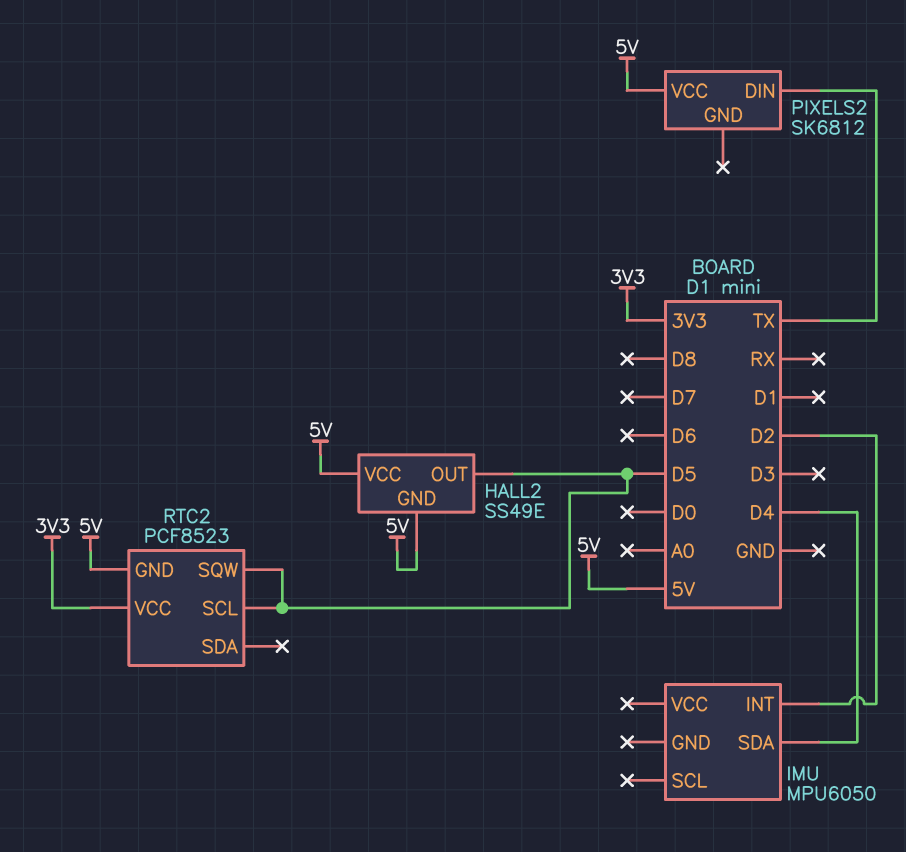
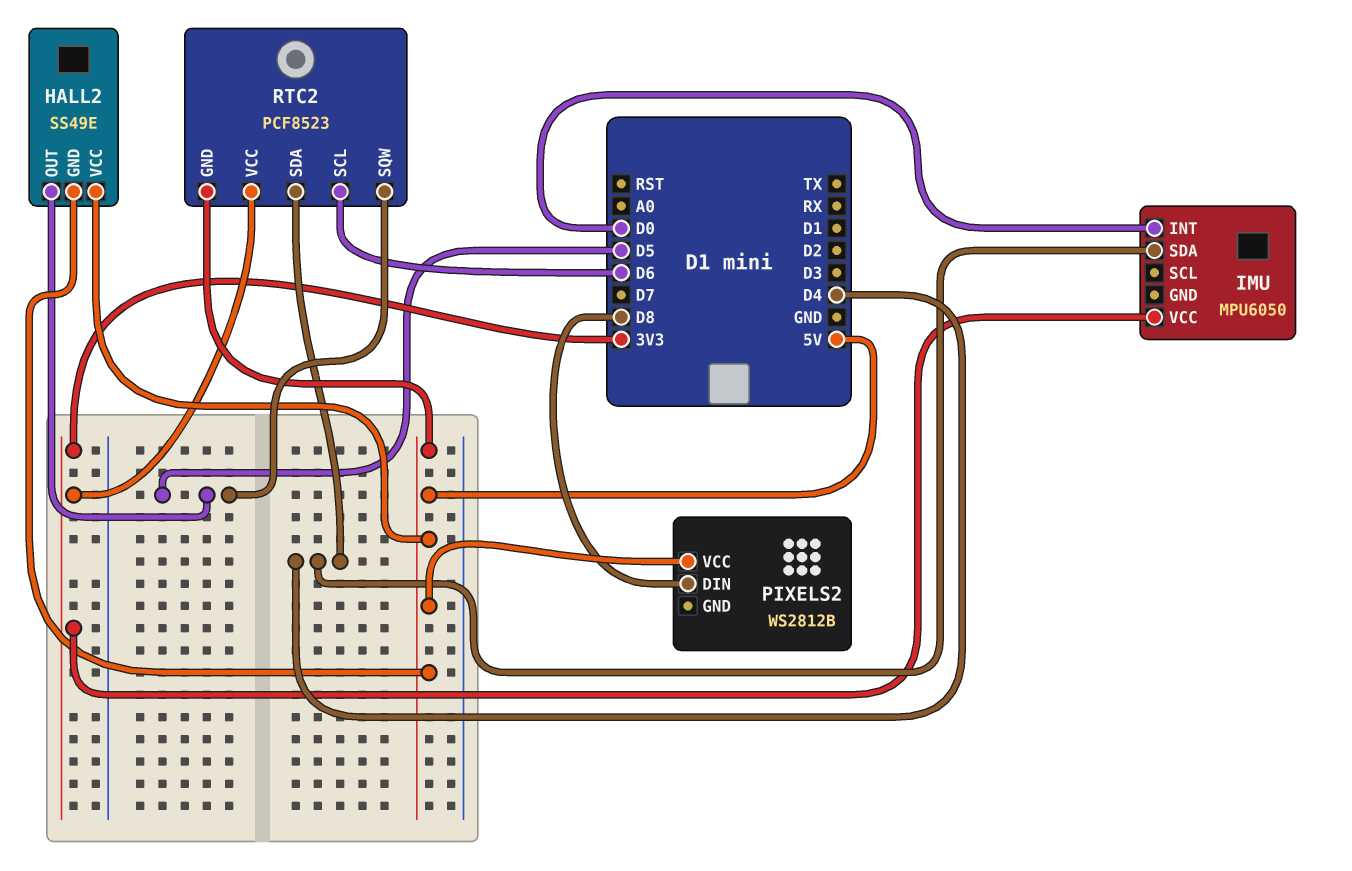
IMU pin INT: D2 -> D0
IMU pin VCC: none -> 3V3
PIXELS2: SK6812 -> WS2812B
PIXELS2 pin DIN: TX -> D8
RTC2 pin SCL: D5 -> D6
RTC2 pin SDA: none -> D4

